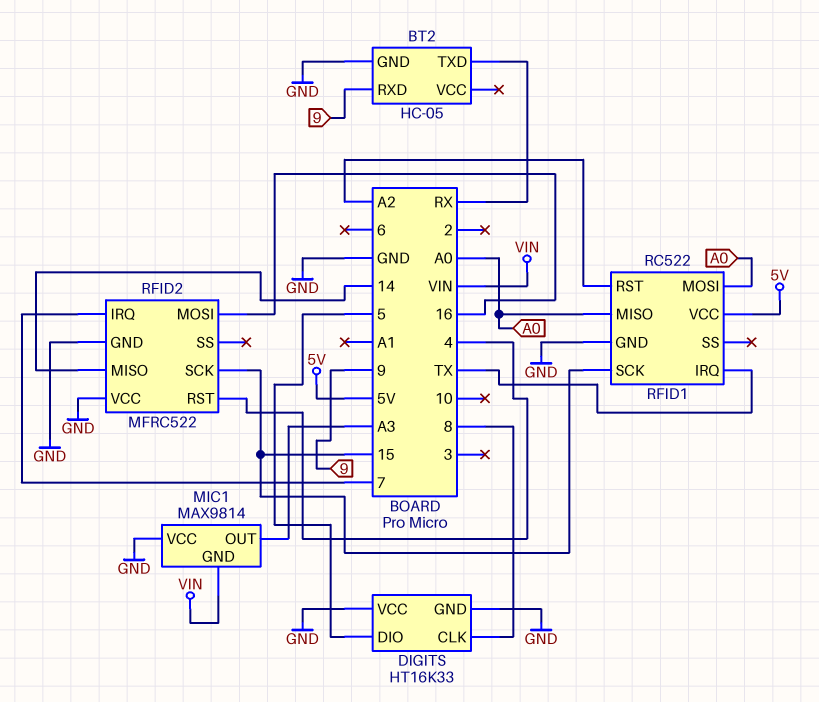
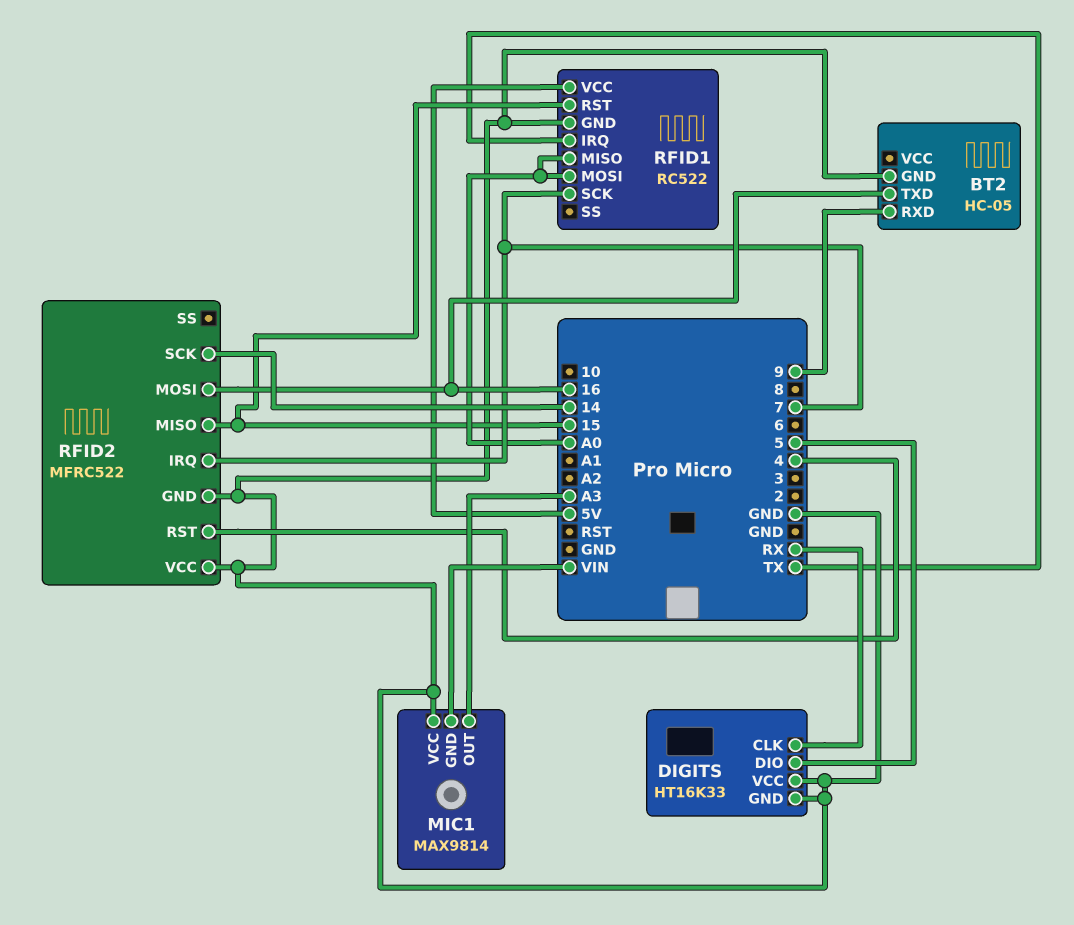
BT2 pin TXD: RX -> 16
DIGITS pin CLK: 8 -> RX
RFID1 pin RST: A2 -> 15
RFID1 pin SCK: 15 -> 7
RFID2 pin MISO: 14 -> 15
RFID2 pin SCK: 15 -> 14

